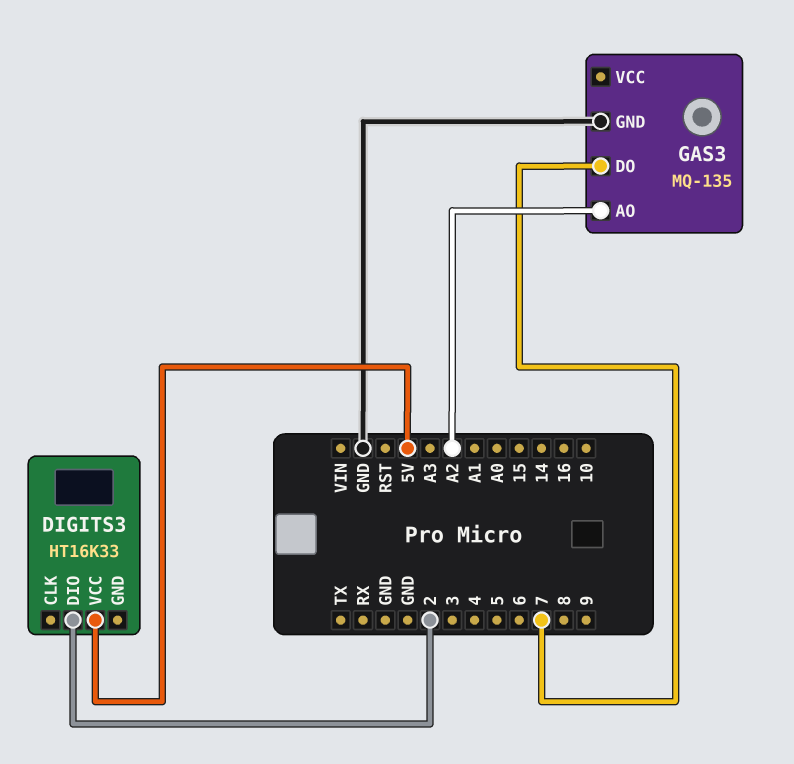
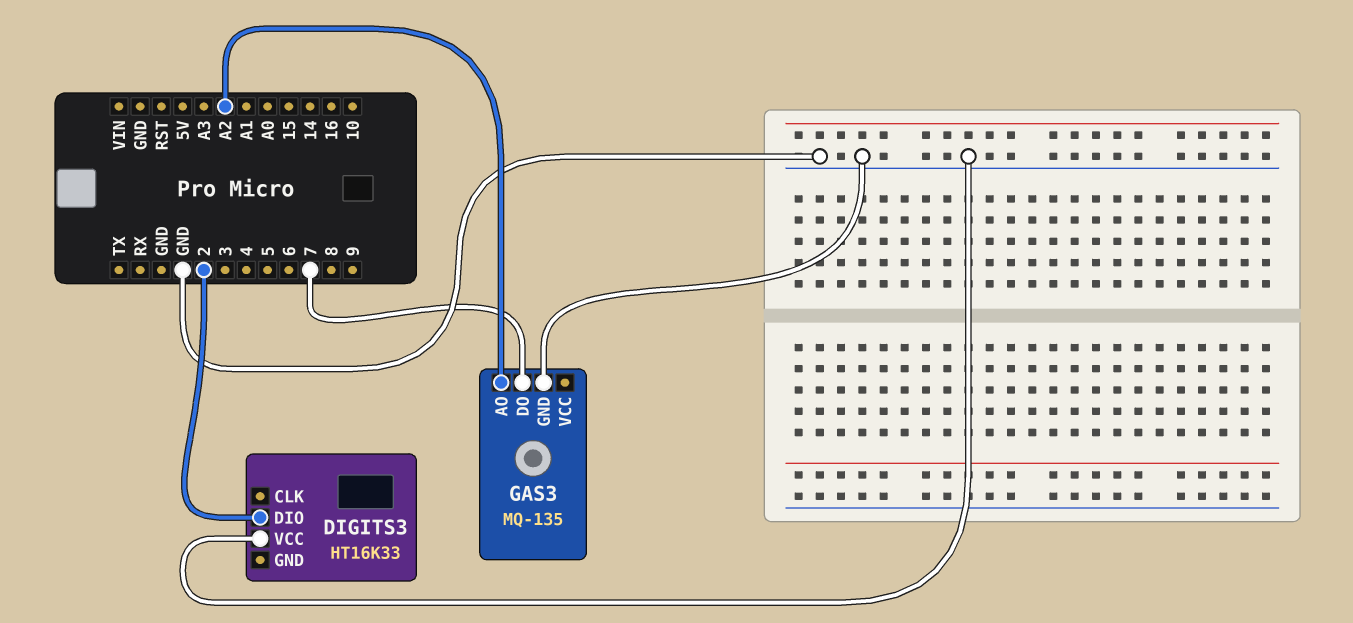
DIGITS3 pin VCC: 5V -> GND

